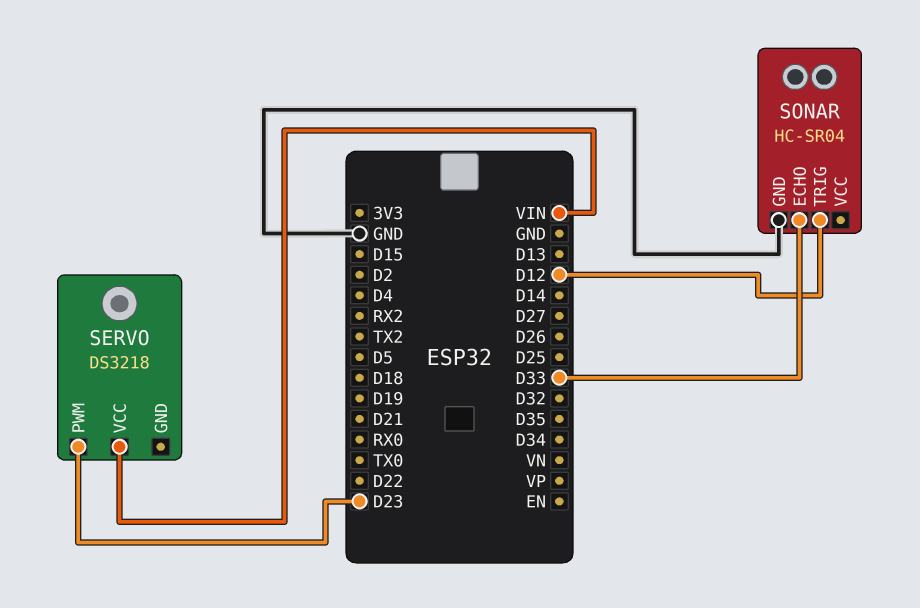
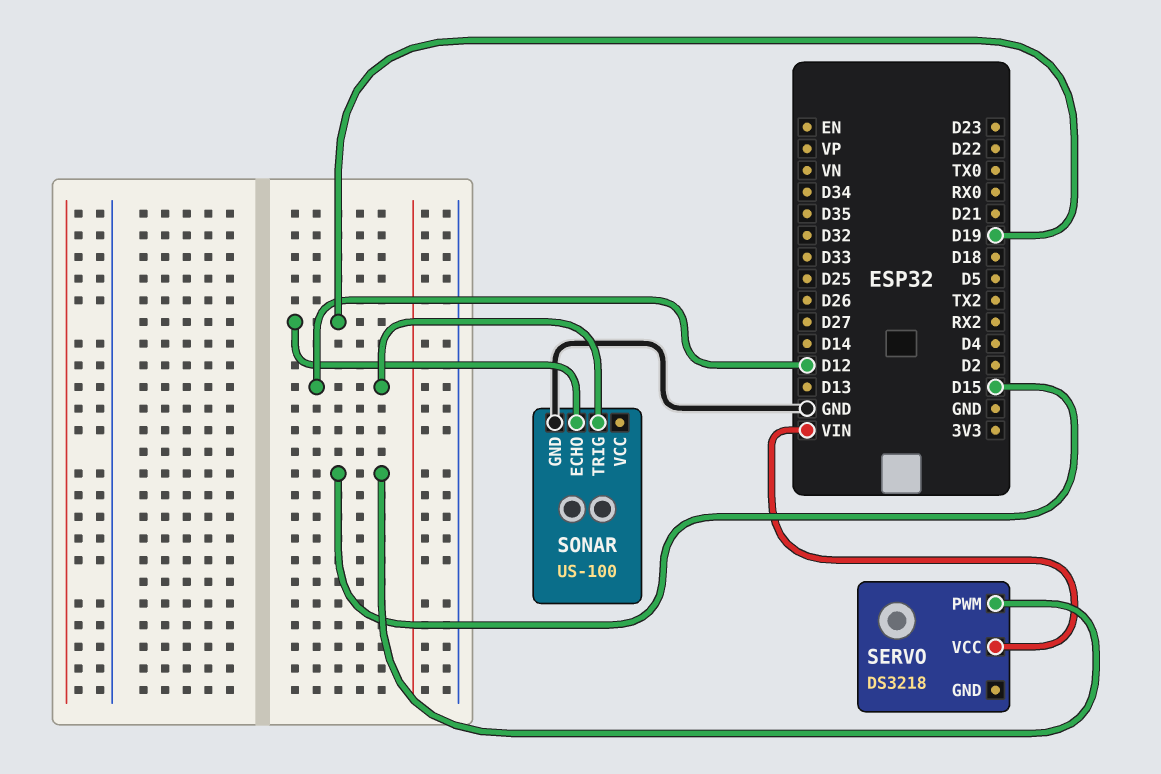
SERVO pin PWM: D23 -> D15
SONAR: HC-SR04 -> US-100
SONAR pin ECHO: D33 -> D19

